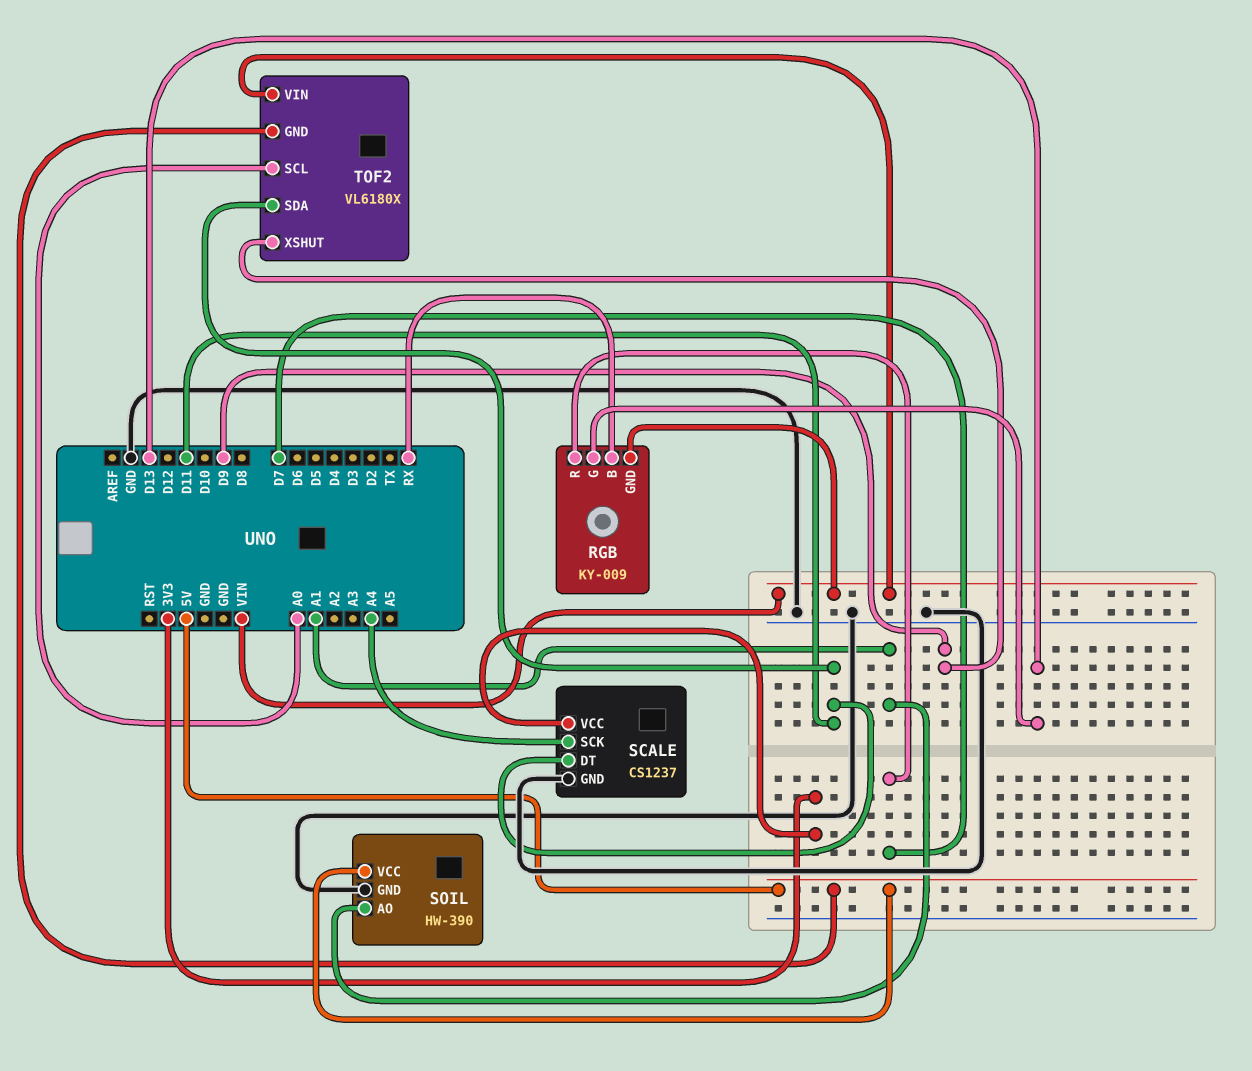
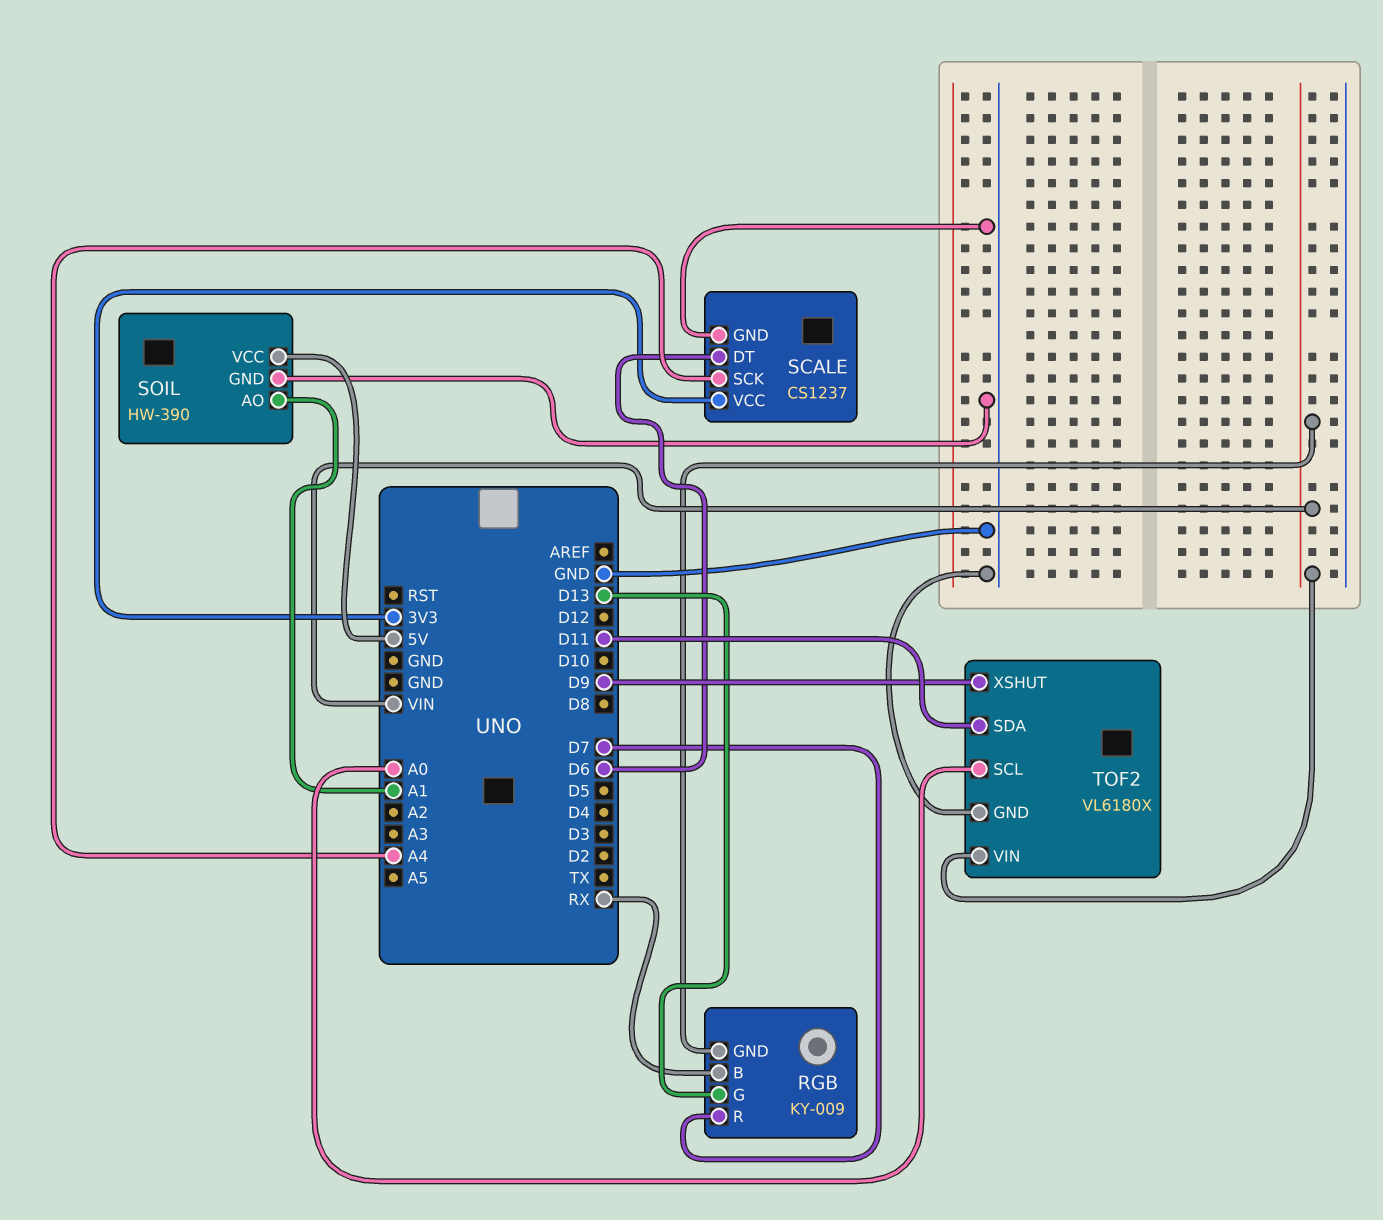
SCALE pin DT: D11 -> D6
TOF2 pin GND: 5V -> GND

